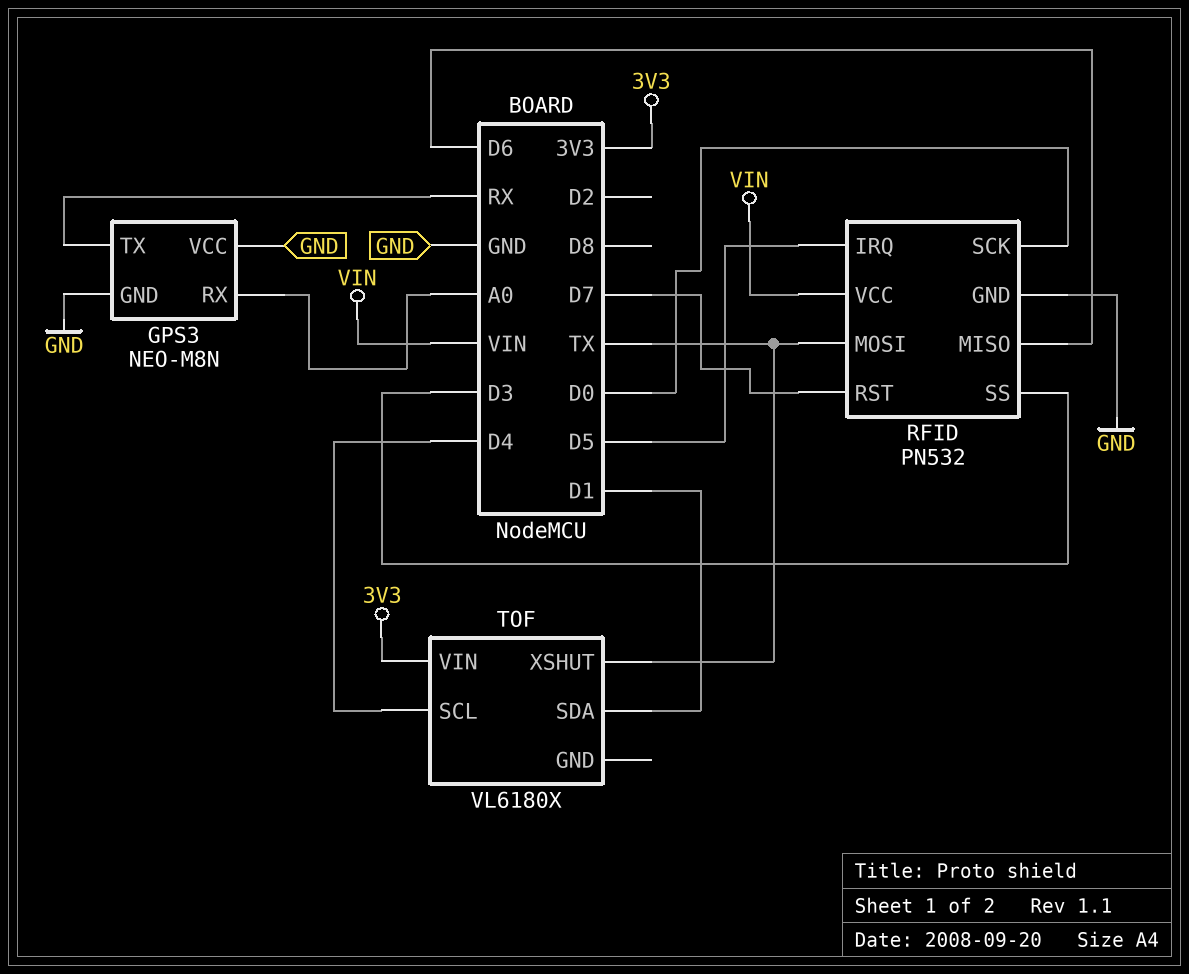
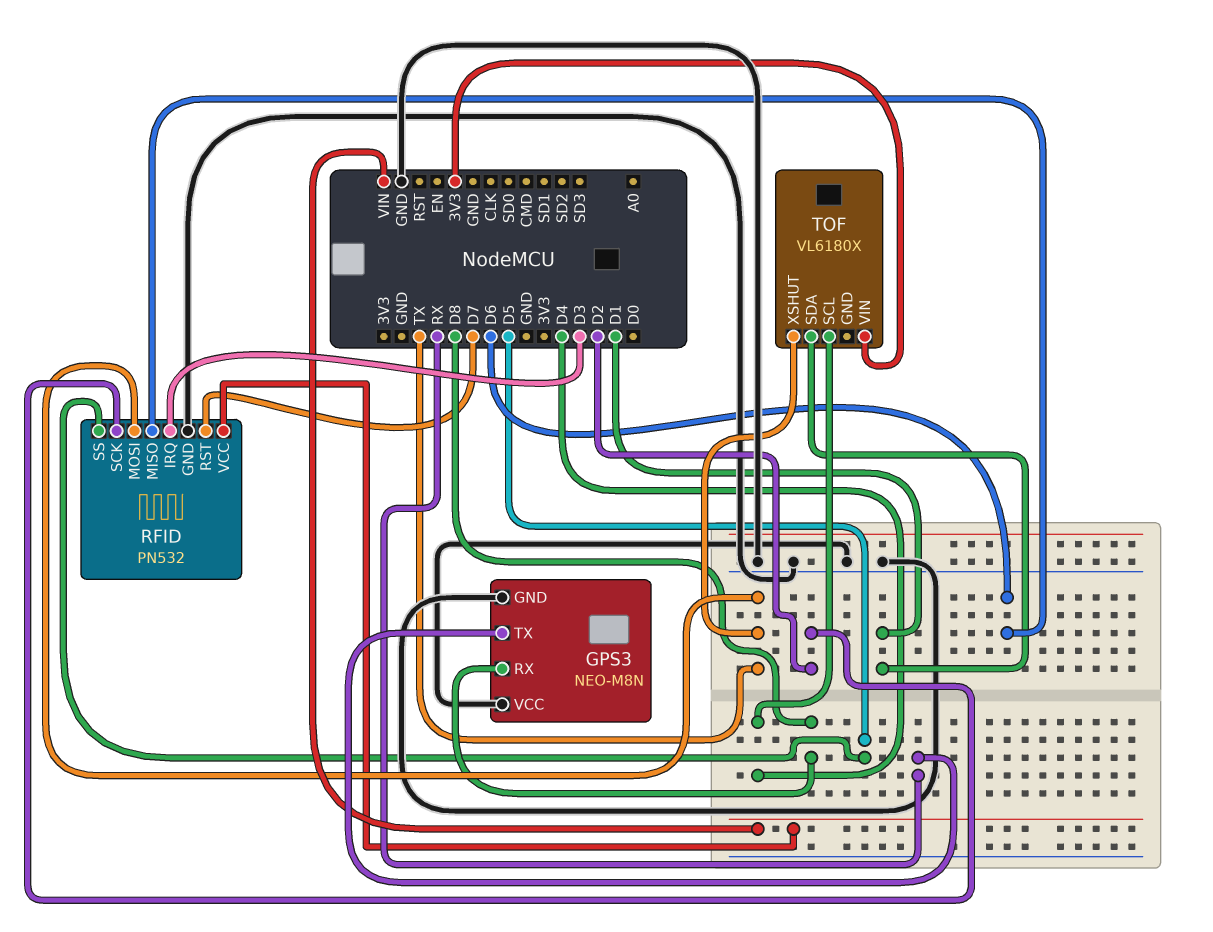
GPS3 pin RX: A0 -> D8
RFID pin IRQ: D5 -> D3
RFID pin SCK: D0 -> D2
RFID pin SS: D3 -> D5

